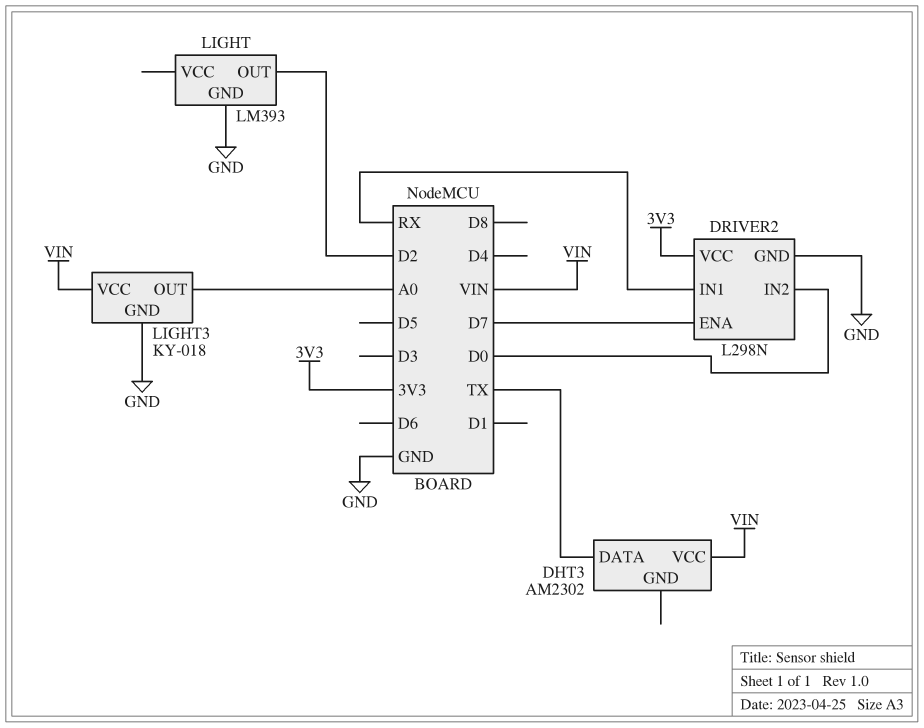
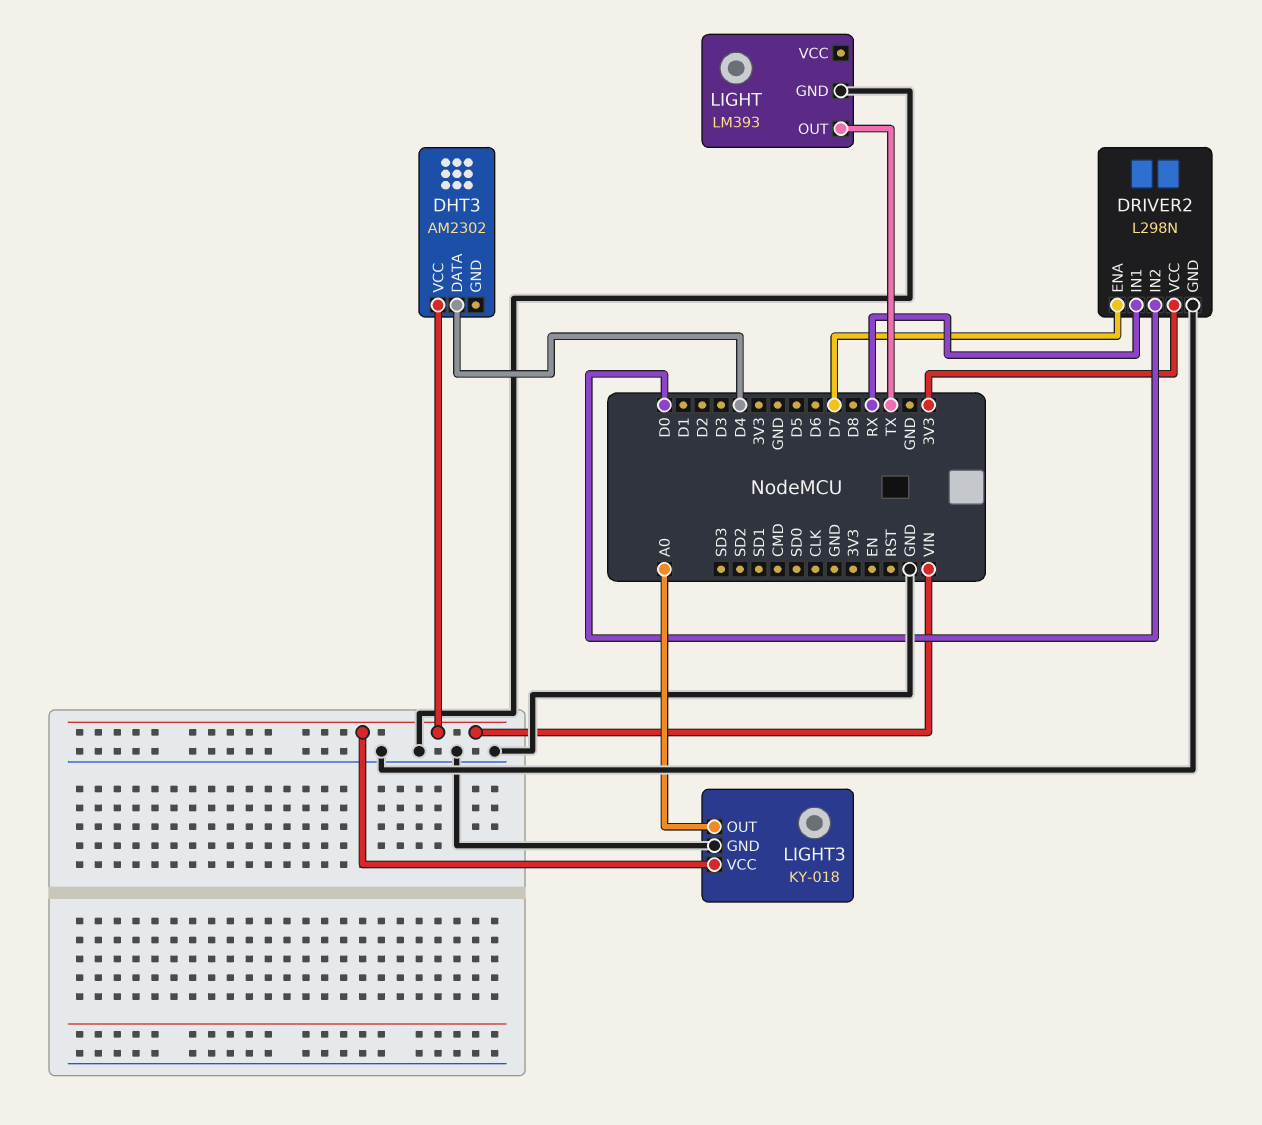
DHT3 pin DATA: TX -> D4
LIGHT pin OUT: D2 -> TX

